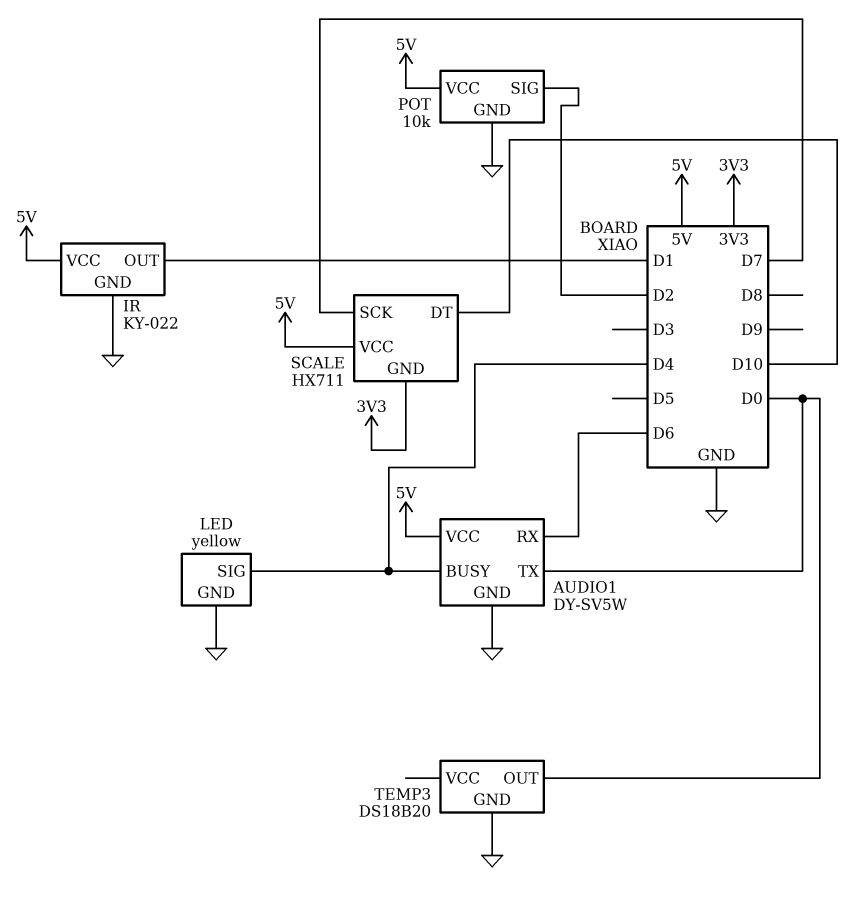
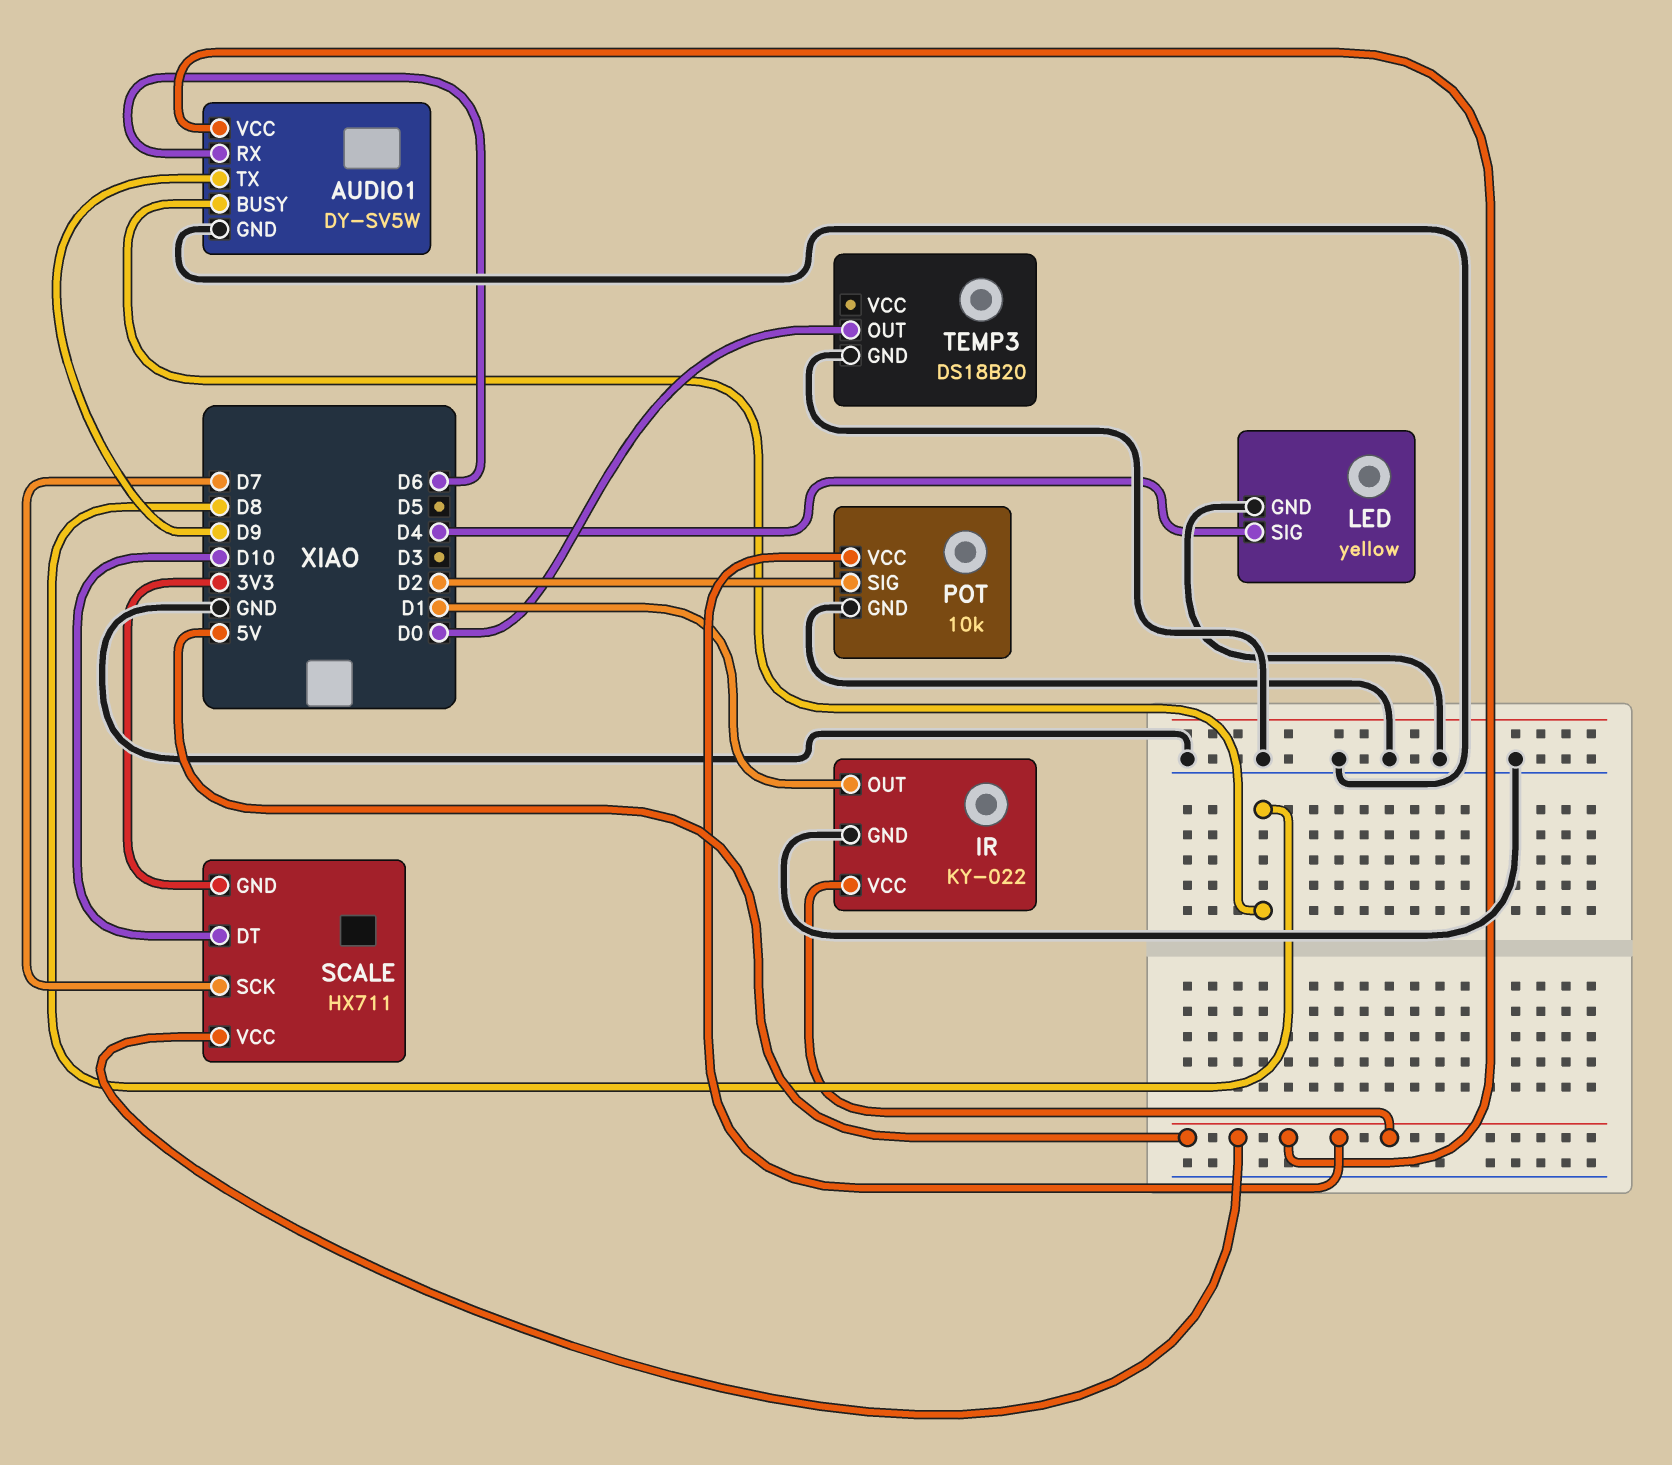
AUDIO1 pin BUSY: D4 -> D8
AUDIO1 pin TX: D0 -> D9

